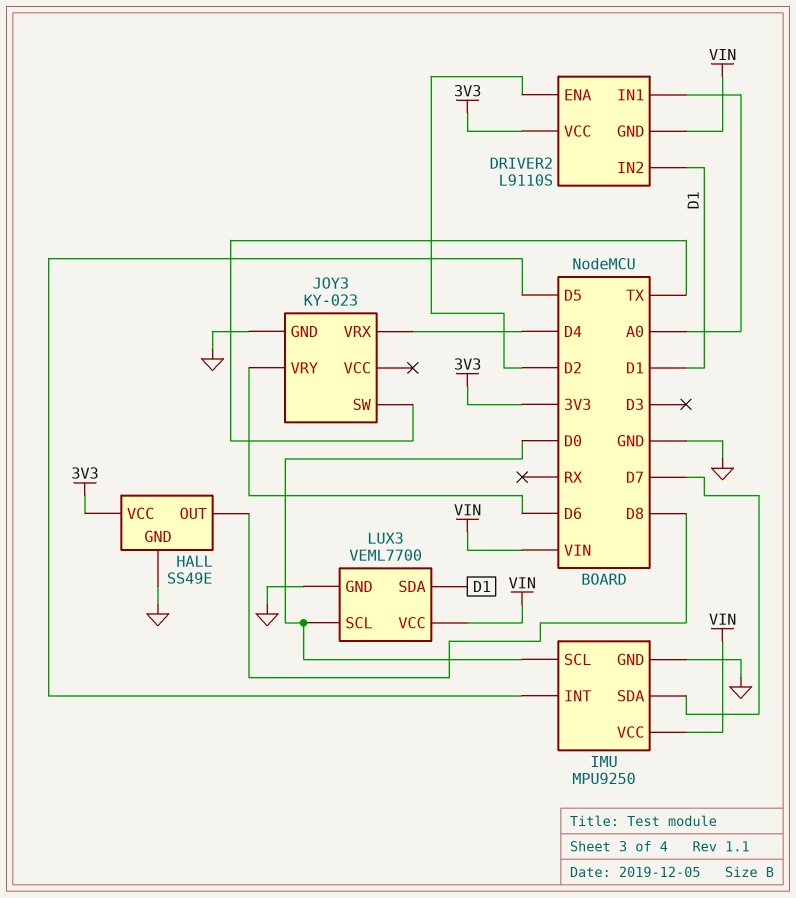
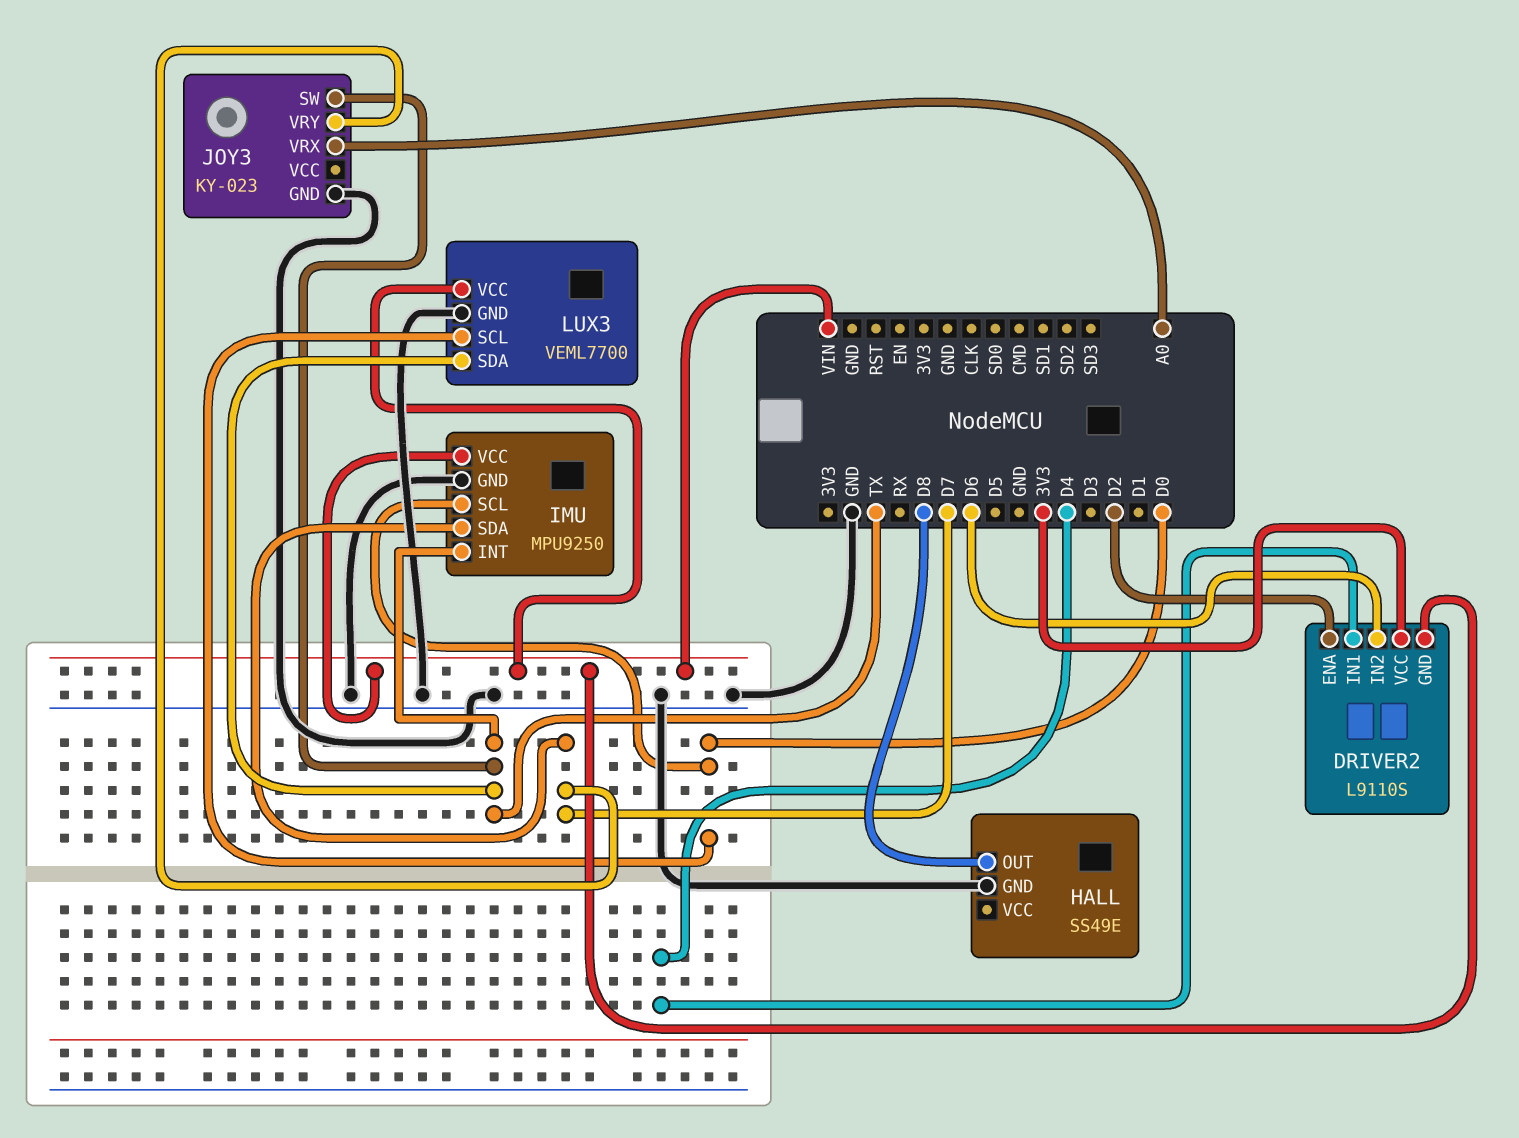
DRIVER2 pin IN1: A0 -> D4
DRIVER2 pin IN2: D1 -> D6
HALL pin VCC: 3V3 -> none
IMU pin INT: D5 -> TX
JOY3 pin VRX: D4 -> A0
JOY3 pin VRY: D6 -> D7
LUX3 pin SDA: D1 -> TX

